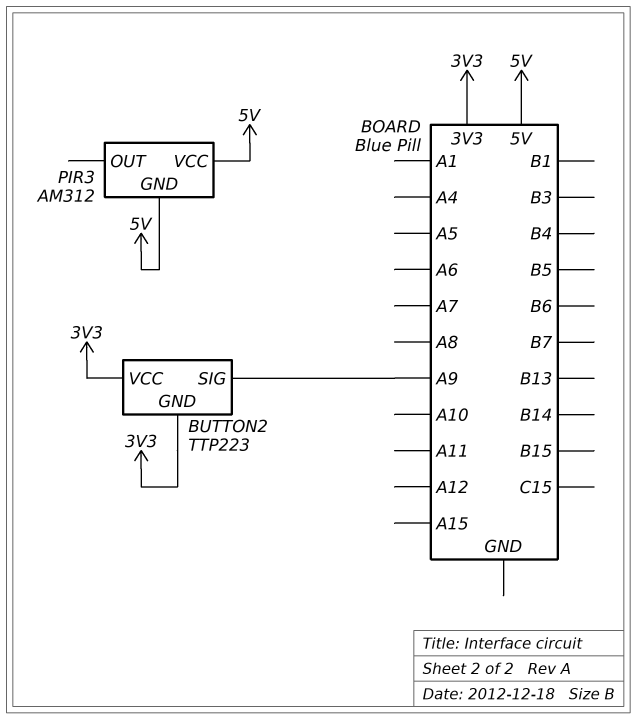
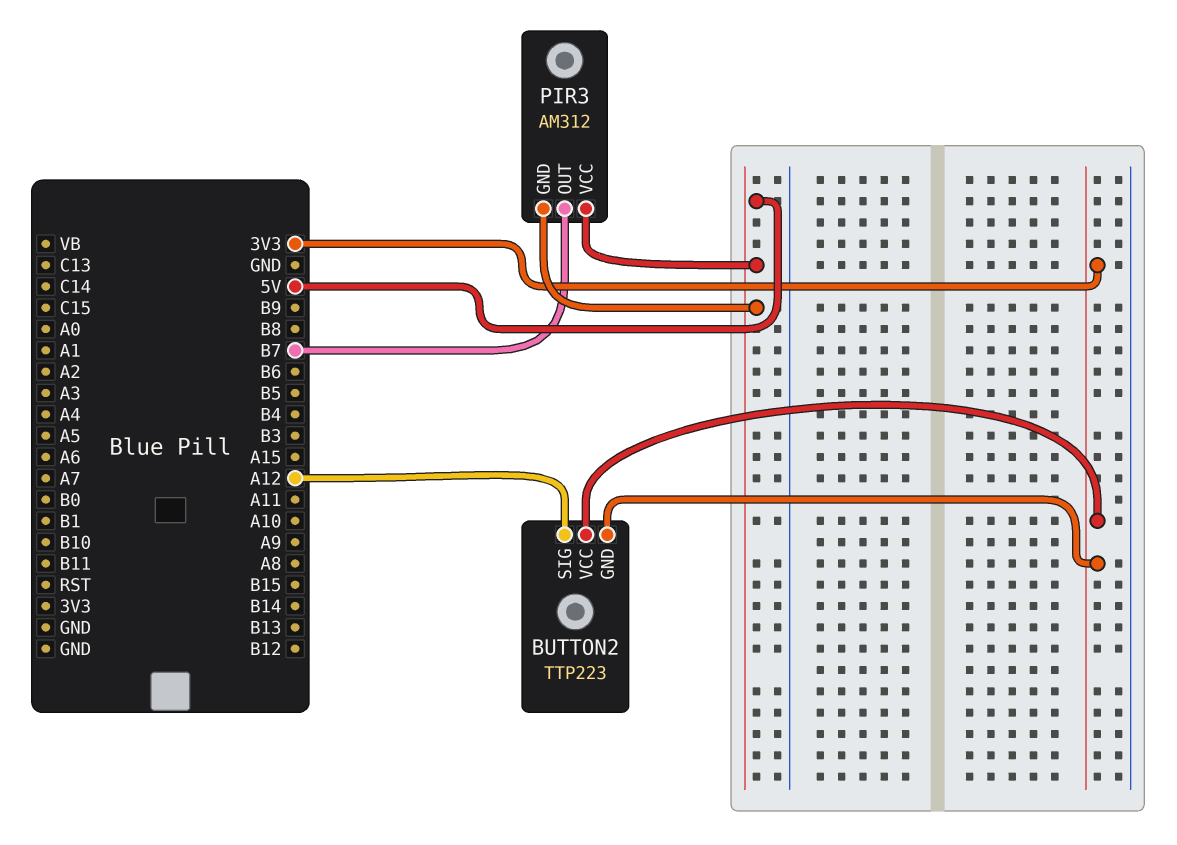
BUTTON2 pin SIG: A9 -> A12
PIR3 pin OUT: none -> B7

